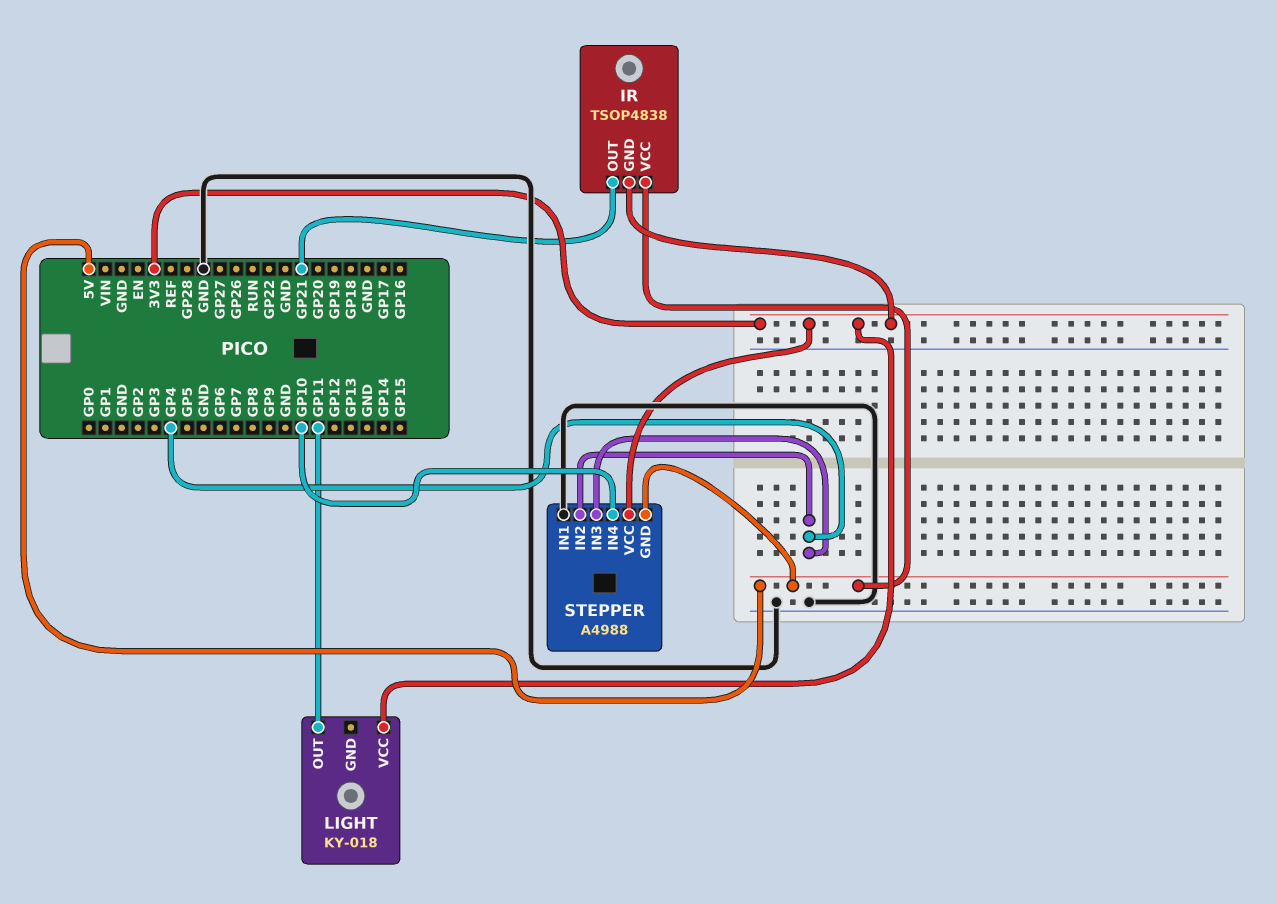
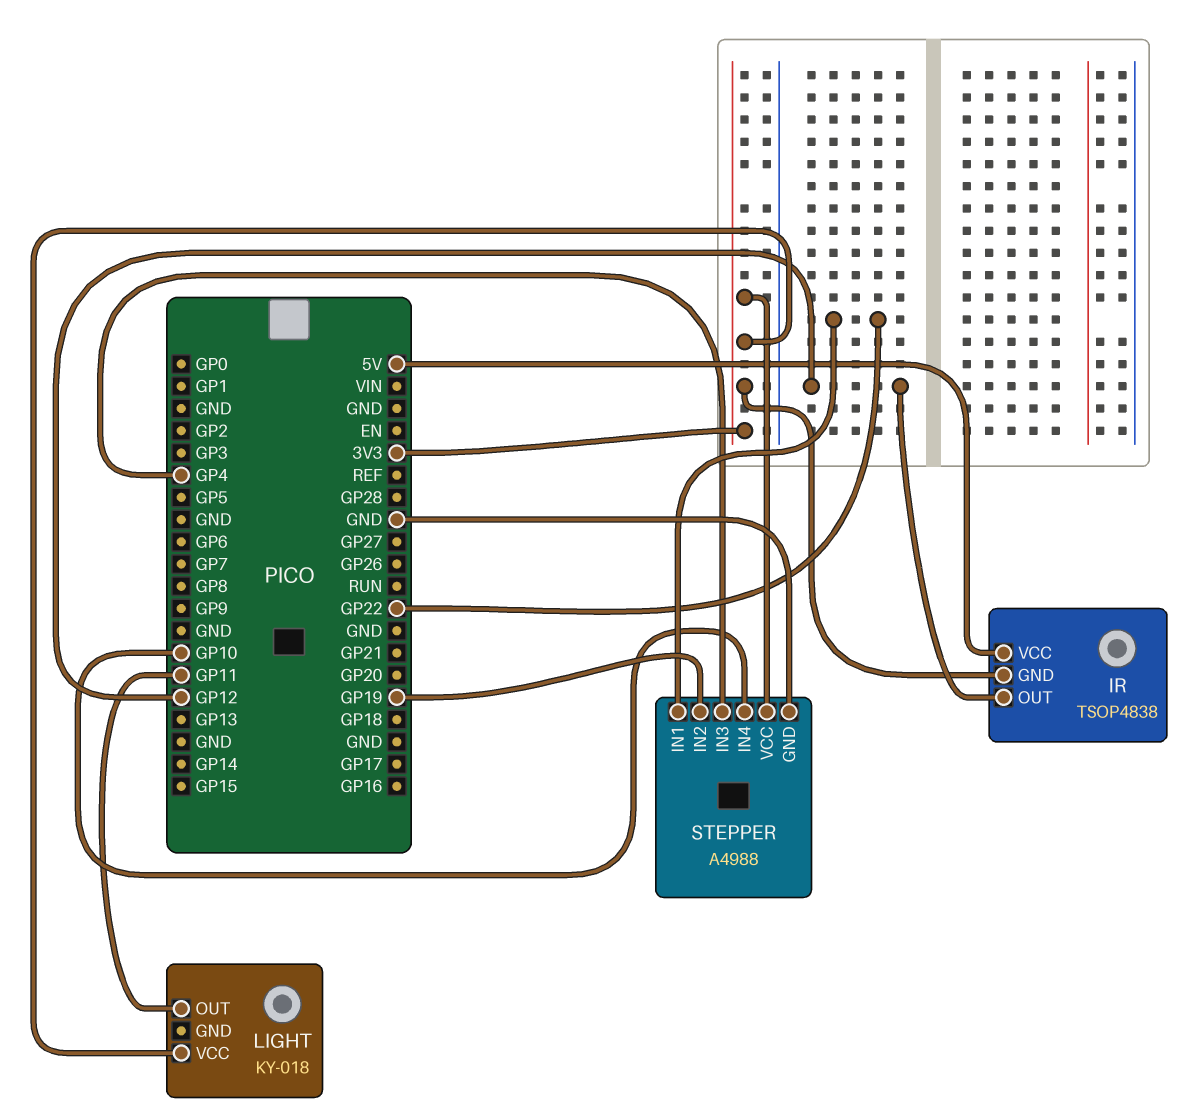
IR pin OUT: GP21 -> GP12
STEPPER pin GND: 5V -> GND
STEPPER pin IN1: GND -> GP22
STEPPER pin IN2: GP4 -> GP19

